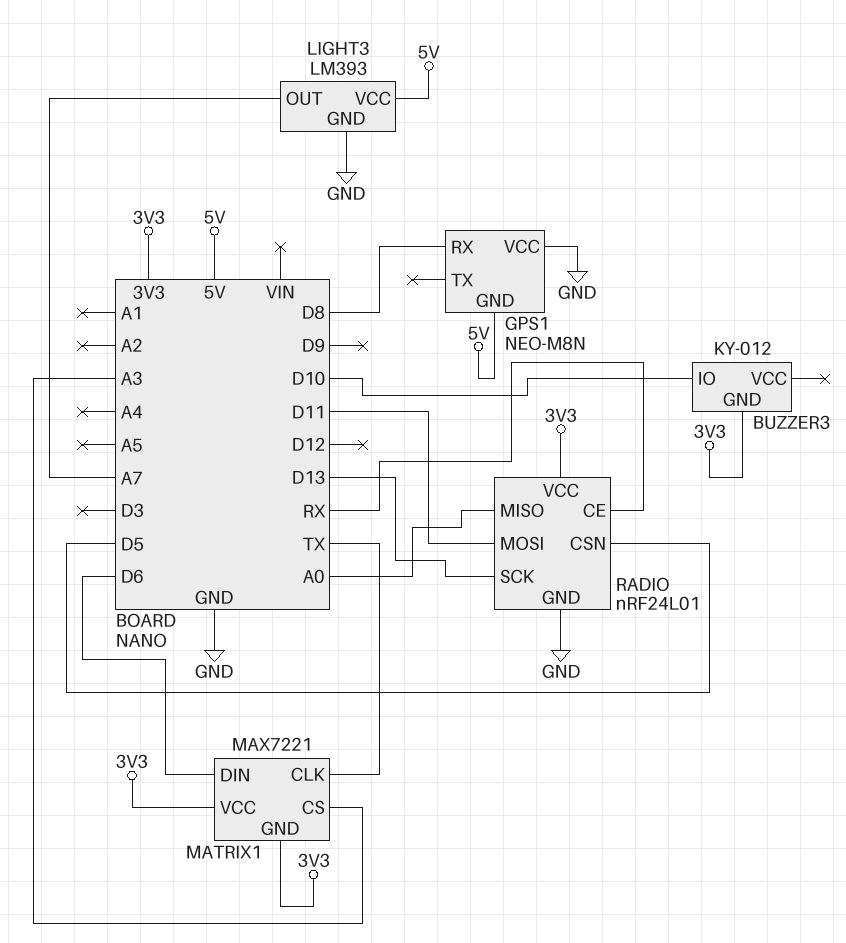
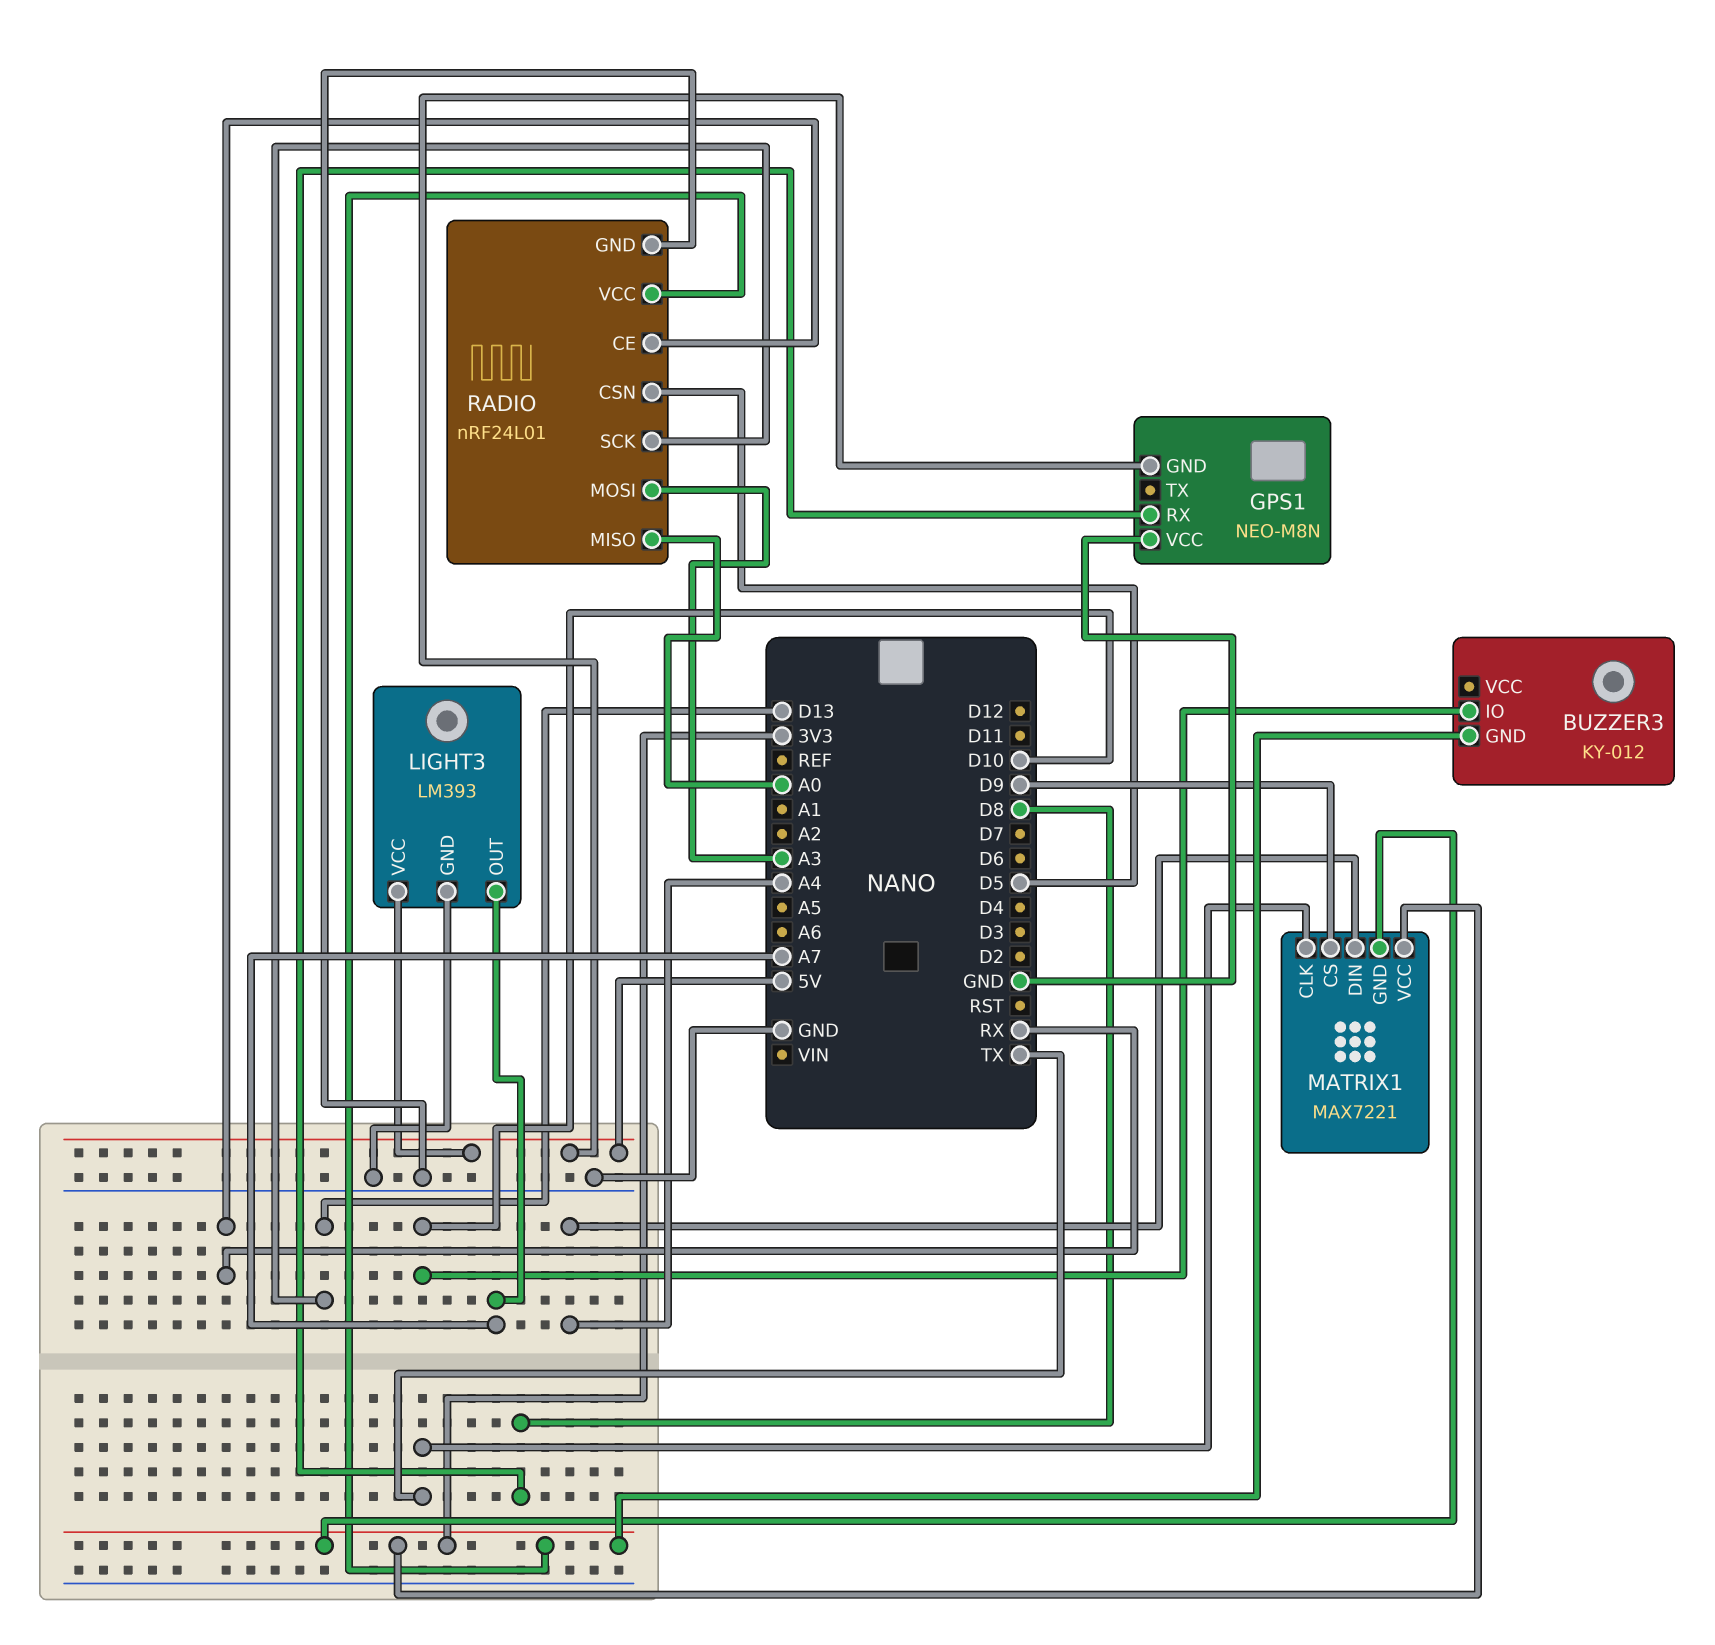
MATRIX1 pin CS: A3 -> D9
MATRIX1 pin DIN: D6 -> A4
RADIO pin MOSI: D11 -> A3

